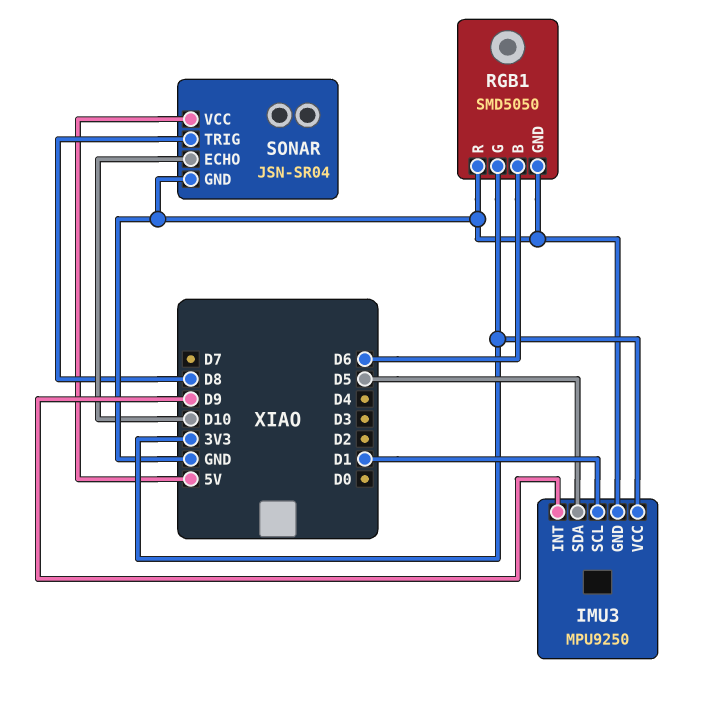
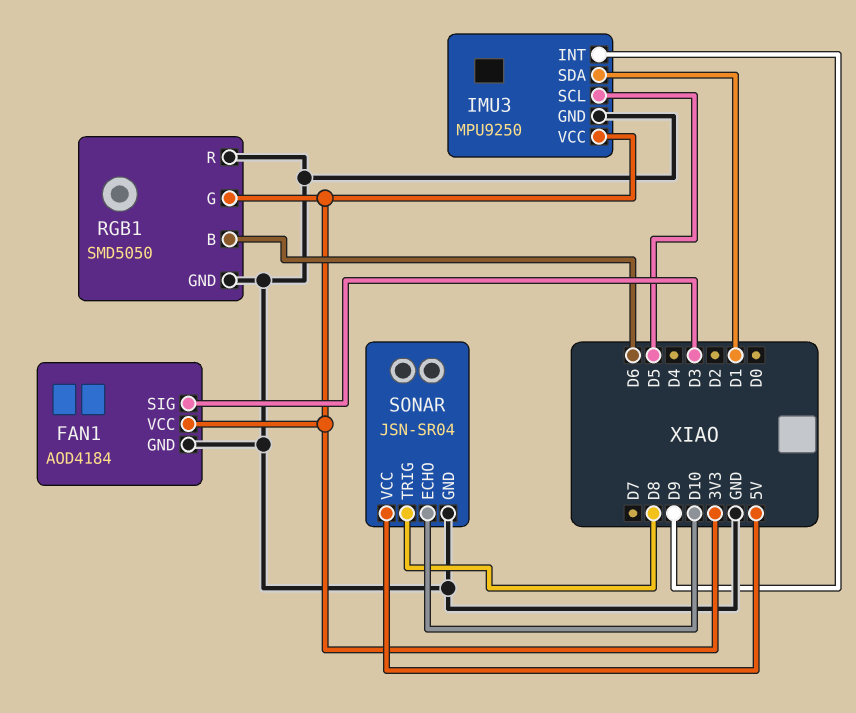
FAN1: none -> AOD4184
FAN1 pin GND: none -> GND
FAN1 pin SIG: none -> D3
FAN1 pin VCC: none -> 3V3
IMU3 pin SCL: D1 -> D5
IMU3 pin SDA: D5 -> D1

